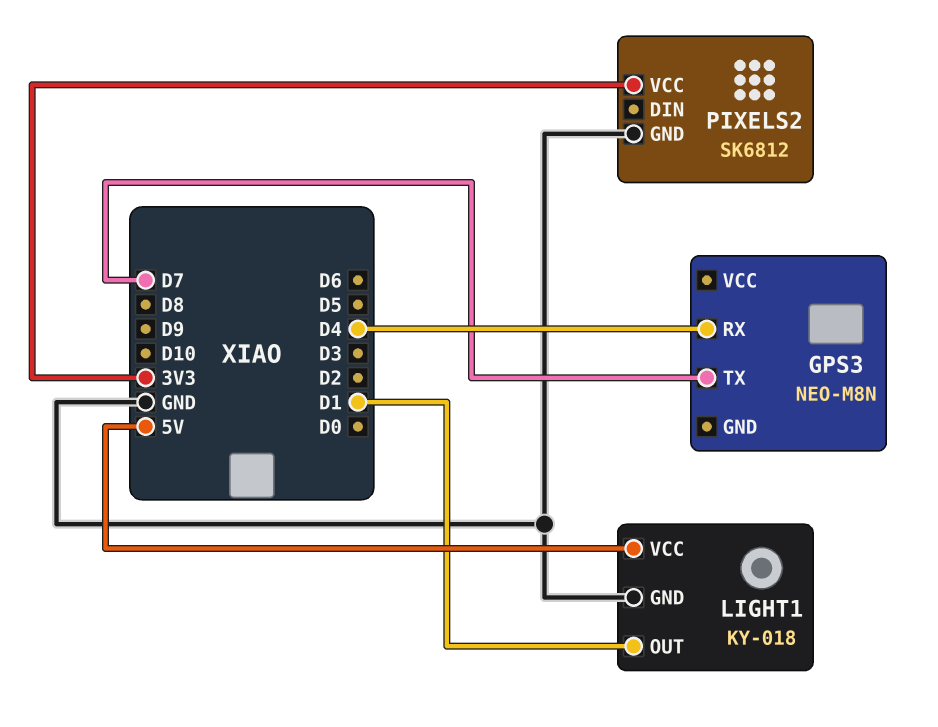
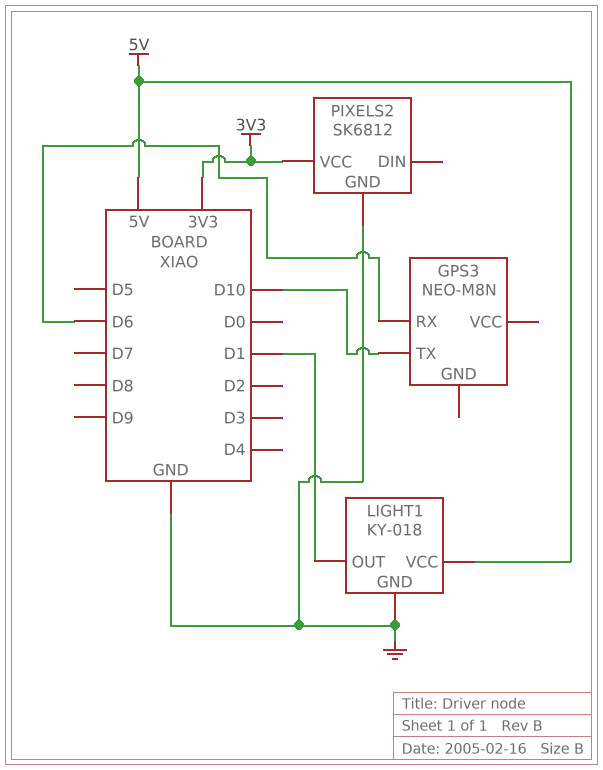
GPS3 pin RX: D4 -> D6
GPS3 pin TX: D7 -> D10

